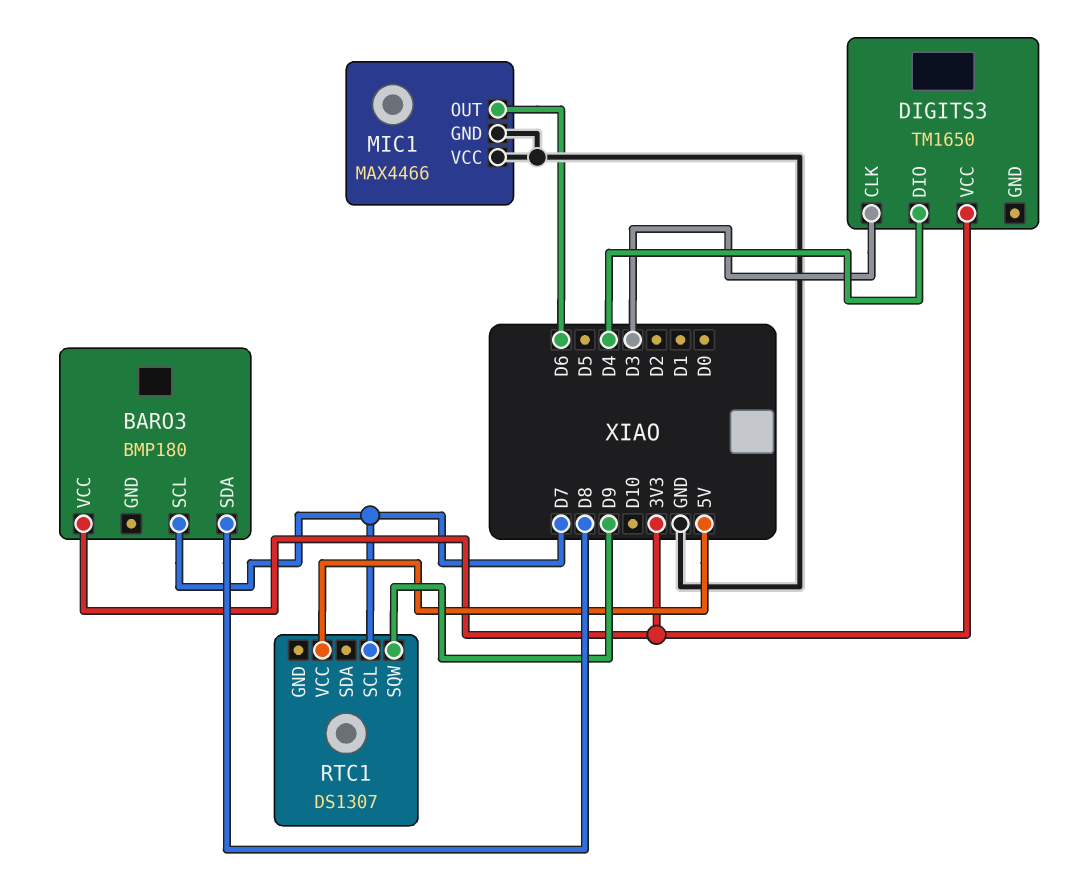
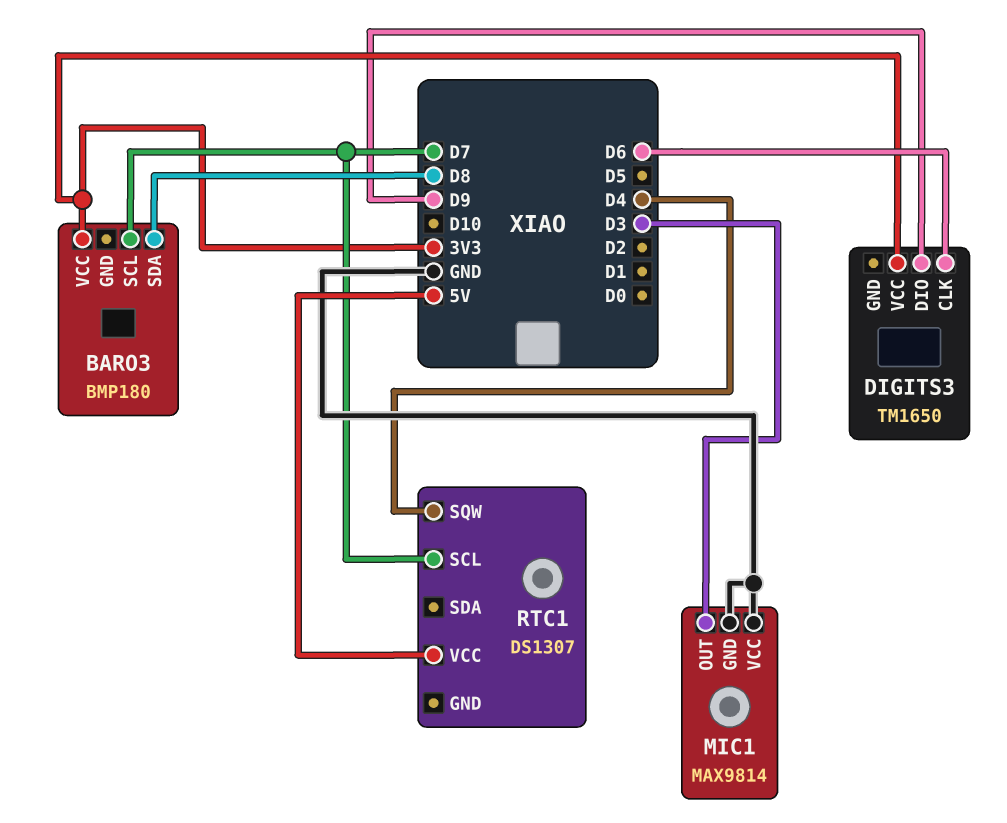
DIGITS3 pin CLK: D3 -> D6
DIGITS3 pin DIO: D4 -> D9
MIC1: MAX4466 -> MAX9814
MIC1 pin OUT: D6 -> D3
RTC1 pin SQW: D9 -> D4

